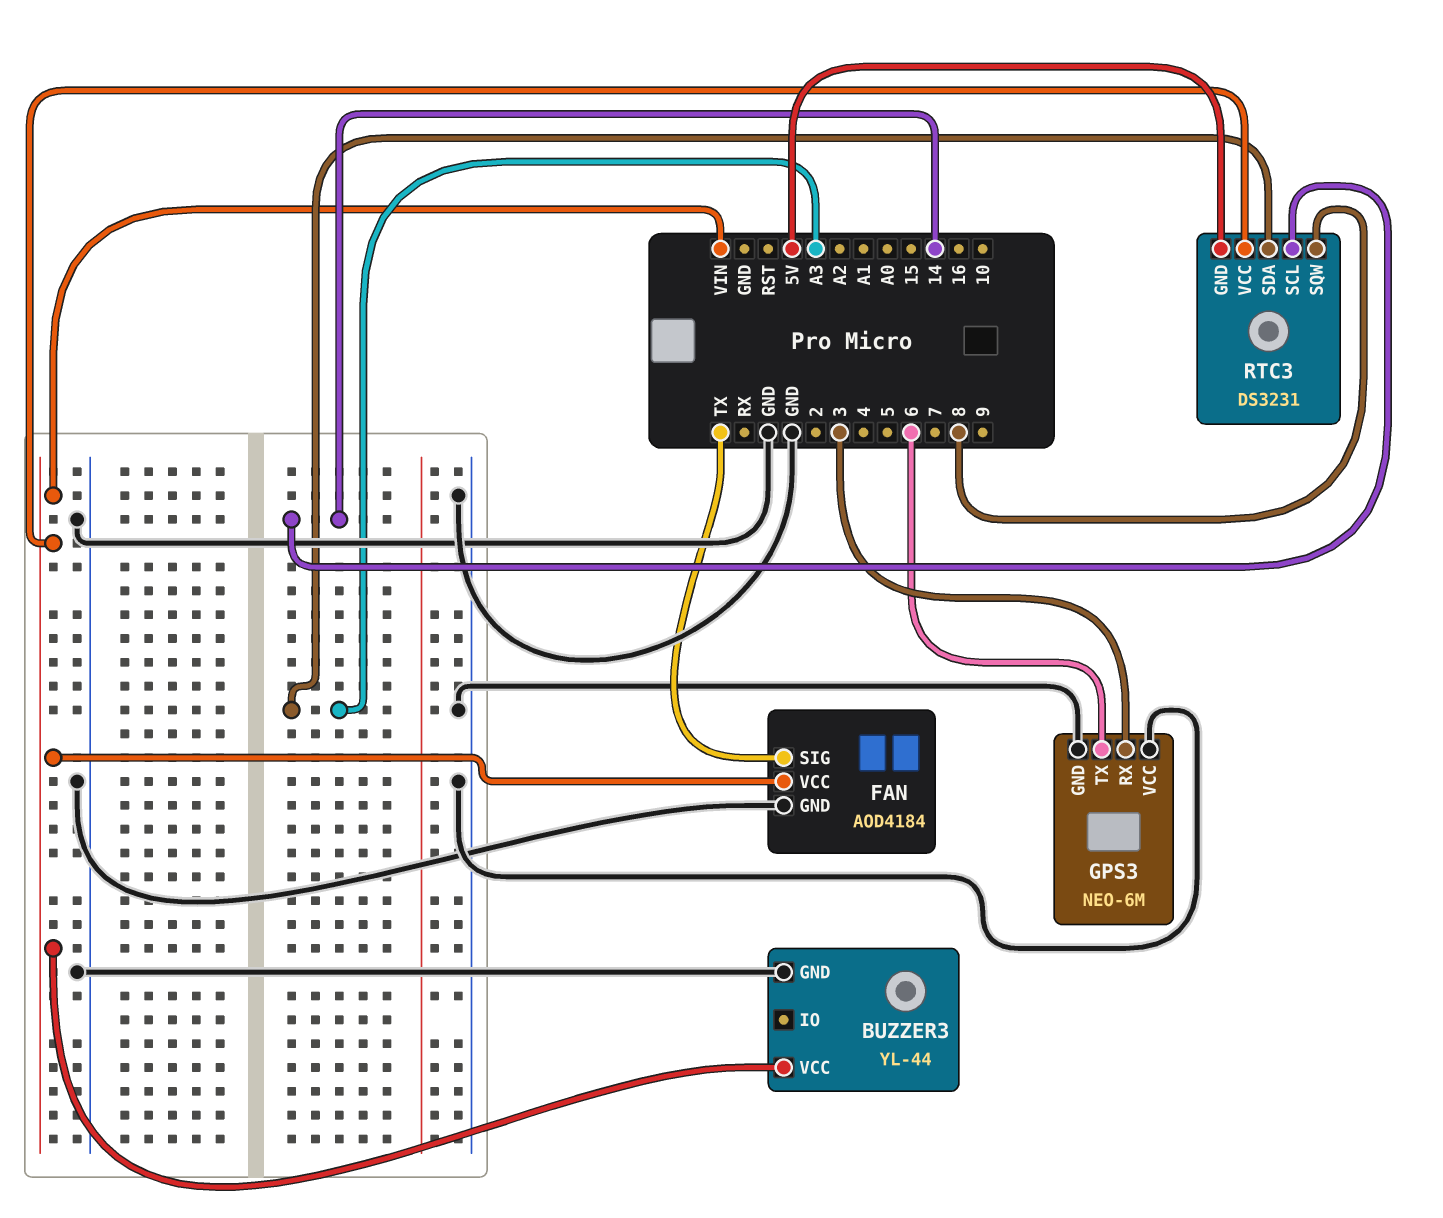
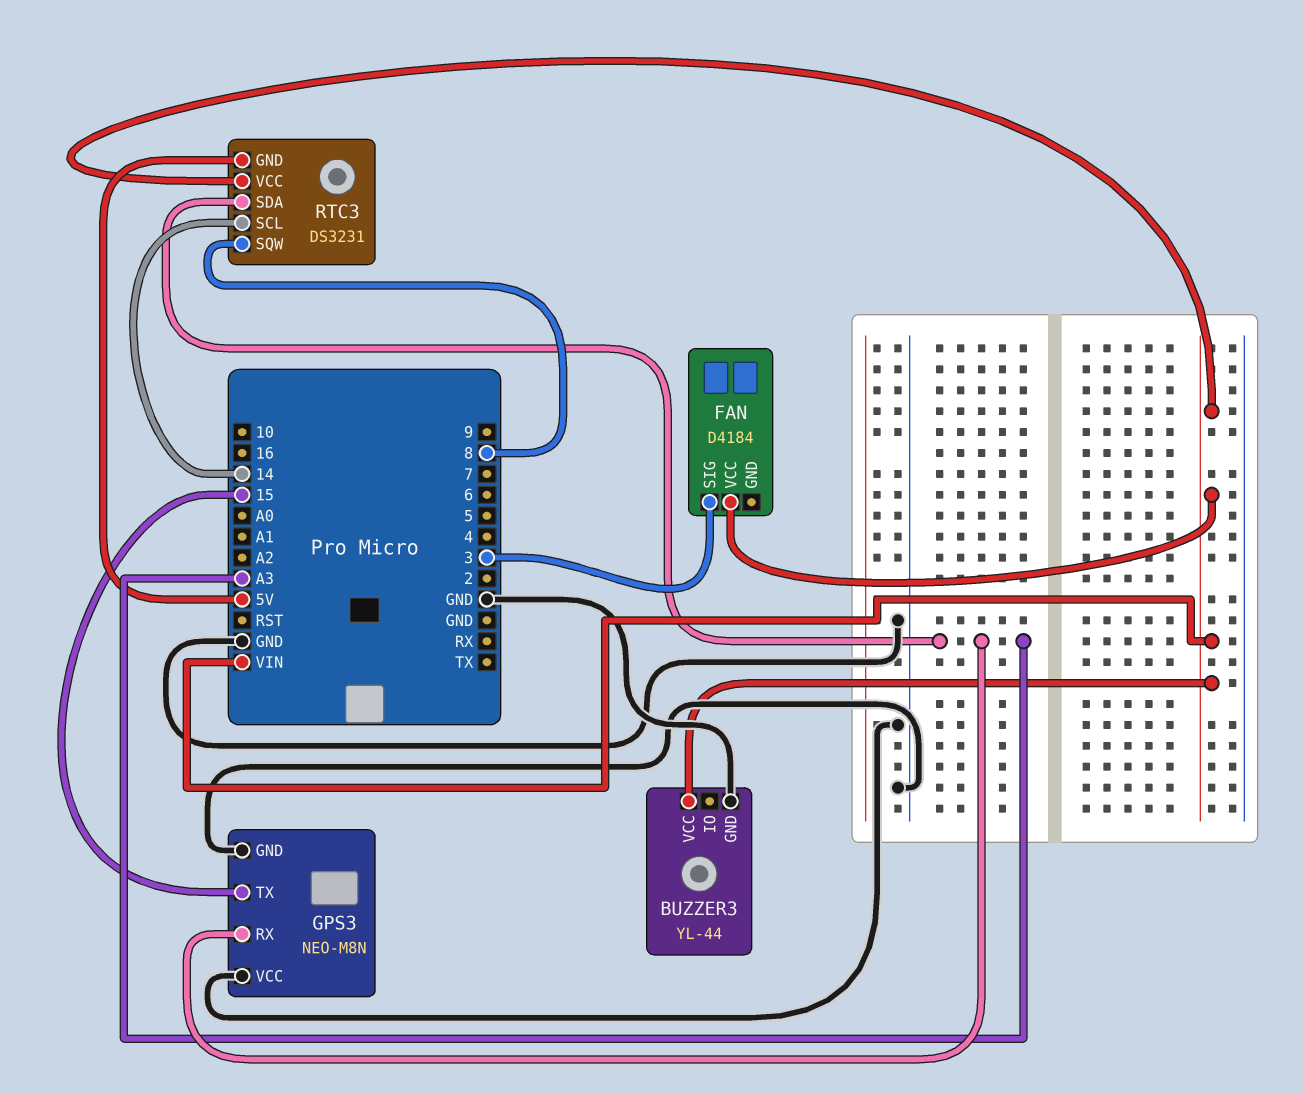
FAN: AOD4184 -> D4184
FAN pin GND: GND -> none
FAN pin SIG: TX -> 3
GPS3: NEO-6M -> NEO-M8N
GPS3 pin RX: 3 -> A3
GPS3 pin TX: 6 -> 15

